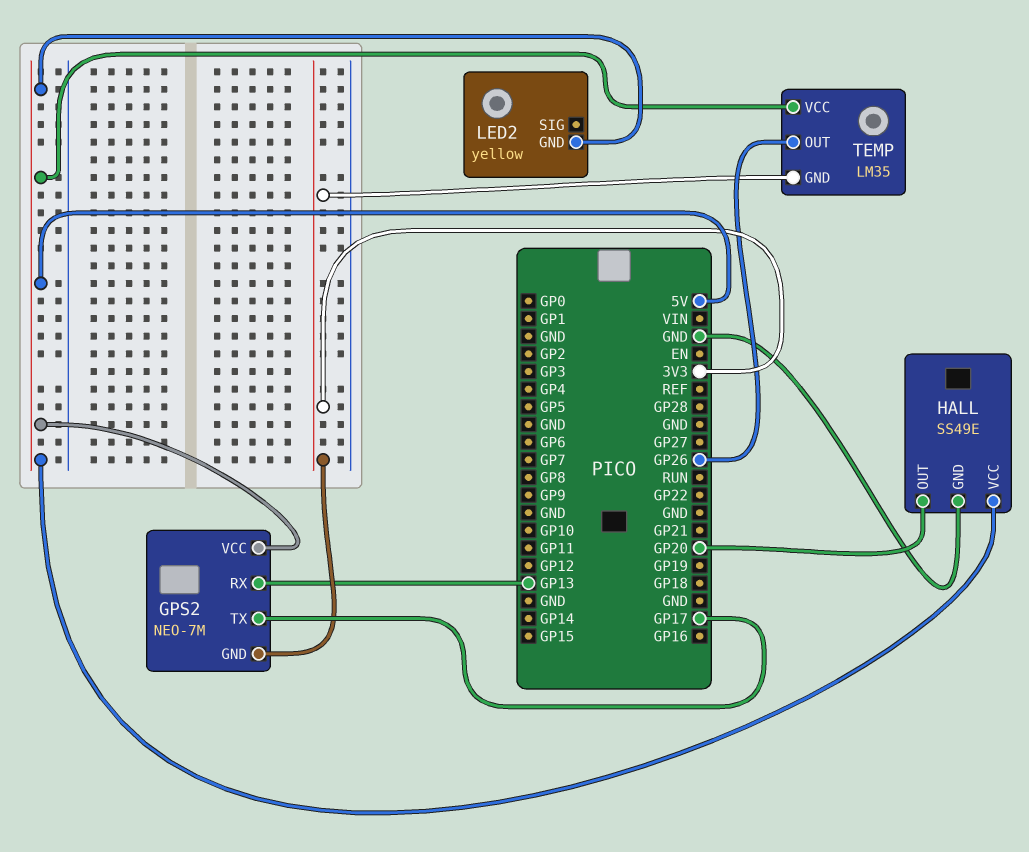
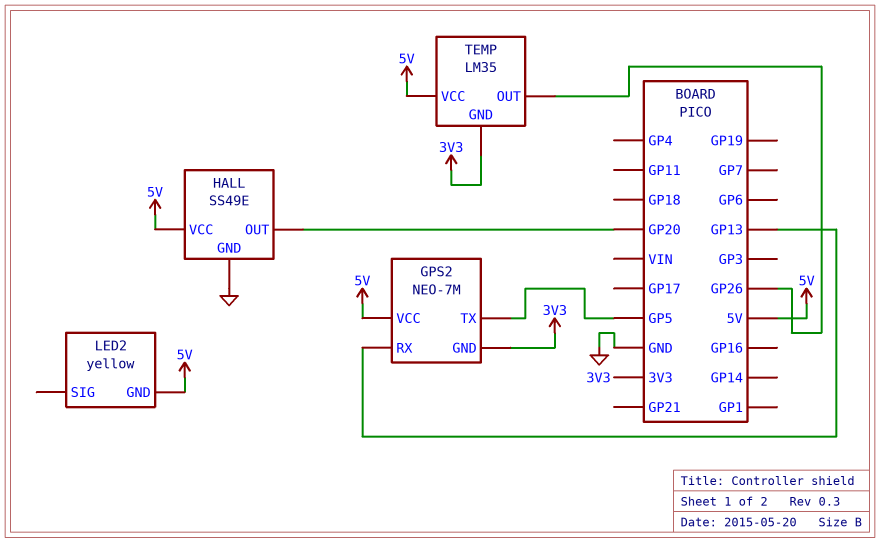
GPS2 pin TX: GP17 -> GP5

